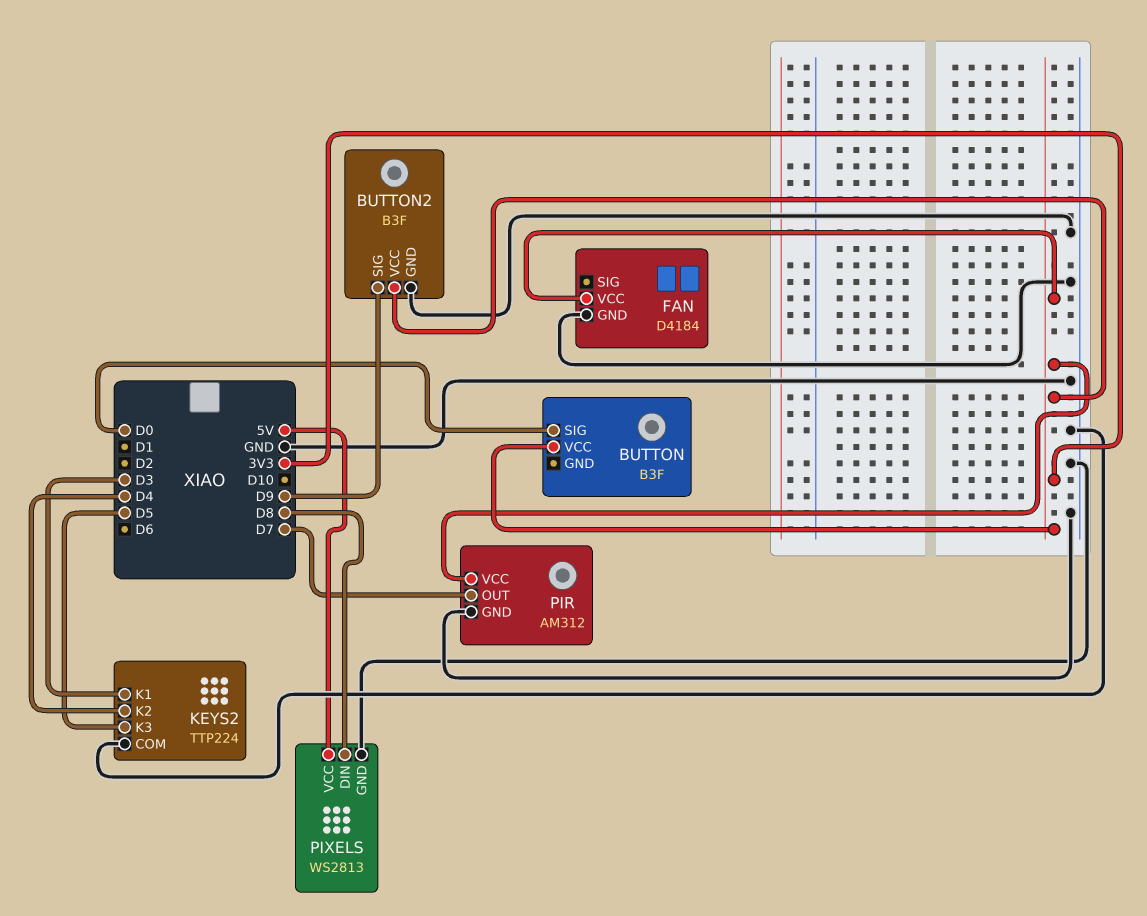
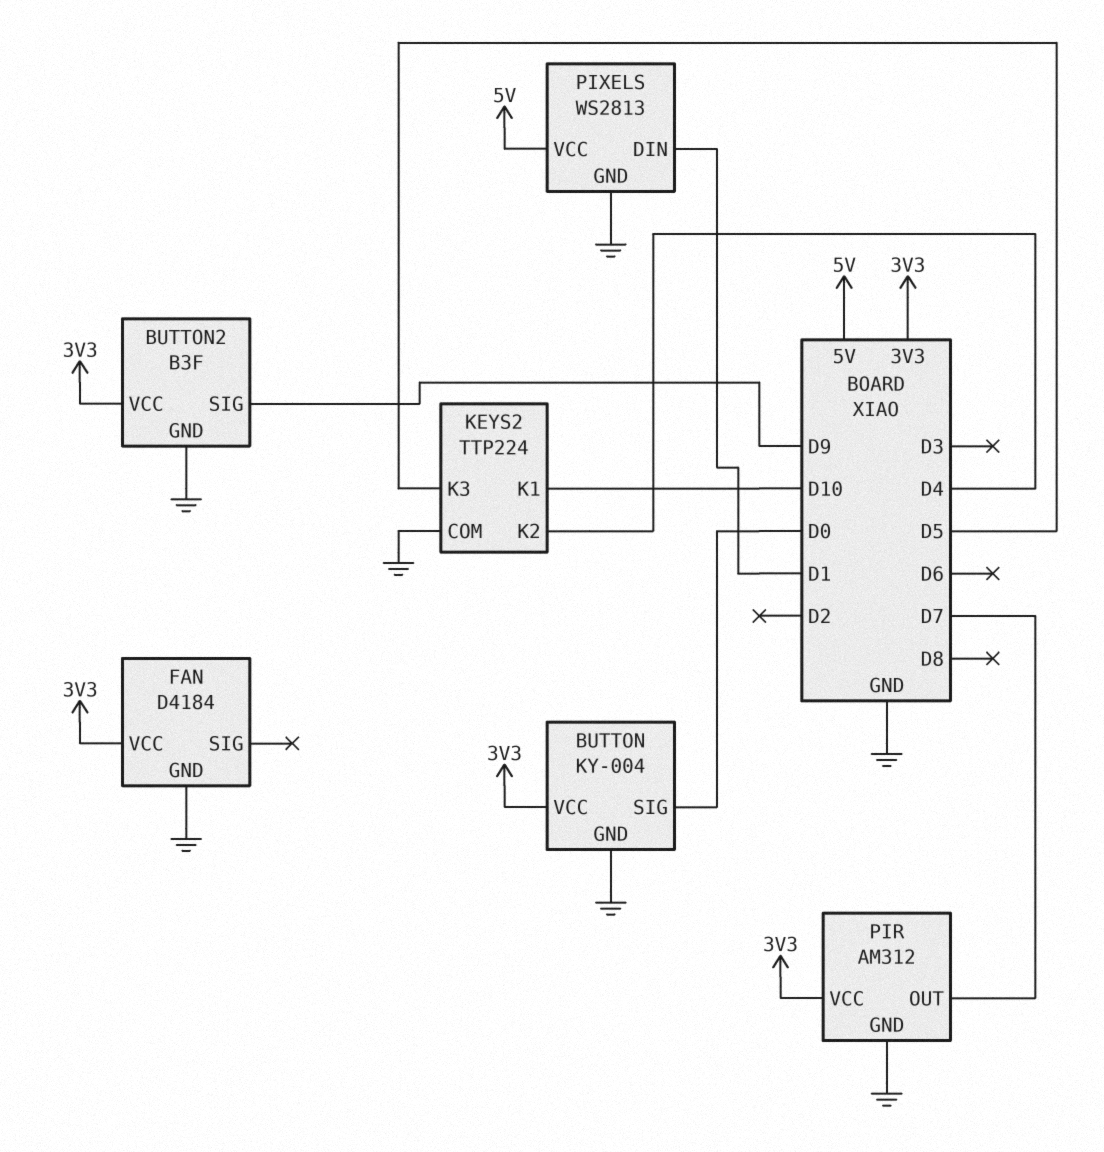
BUTTON: B3F -> KY-004
BUTTON pin GND: none -> GND
KEYS2 pin K1: D3 -> D10
PIXELS pin DIN: D8 -> D1

